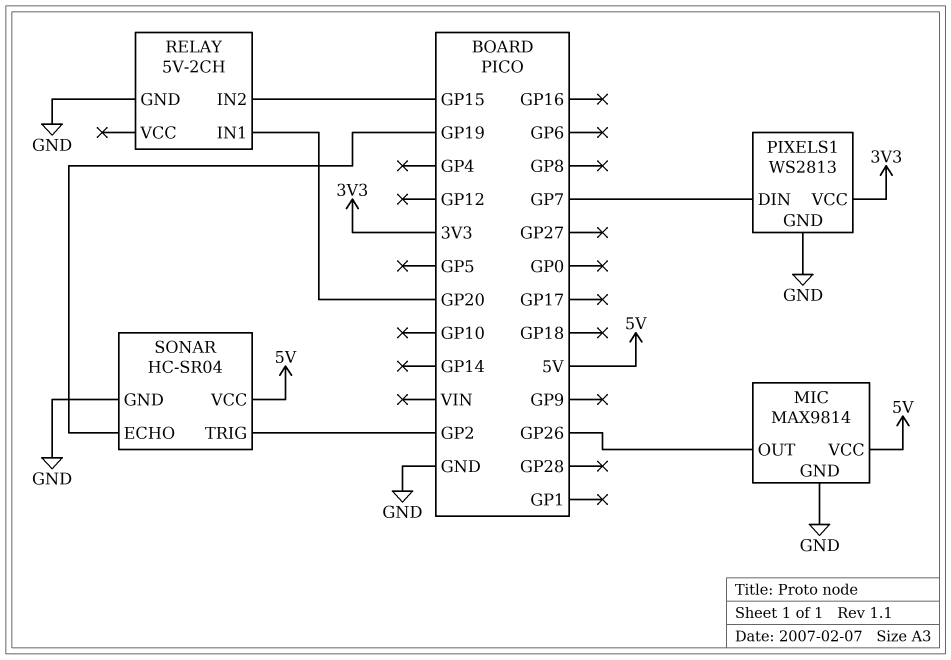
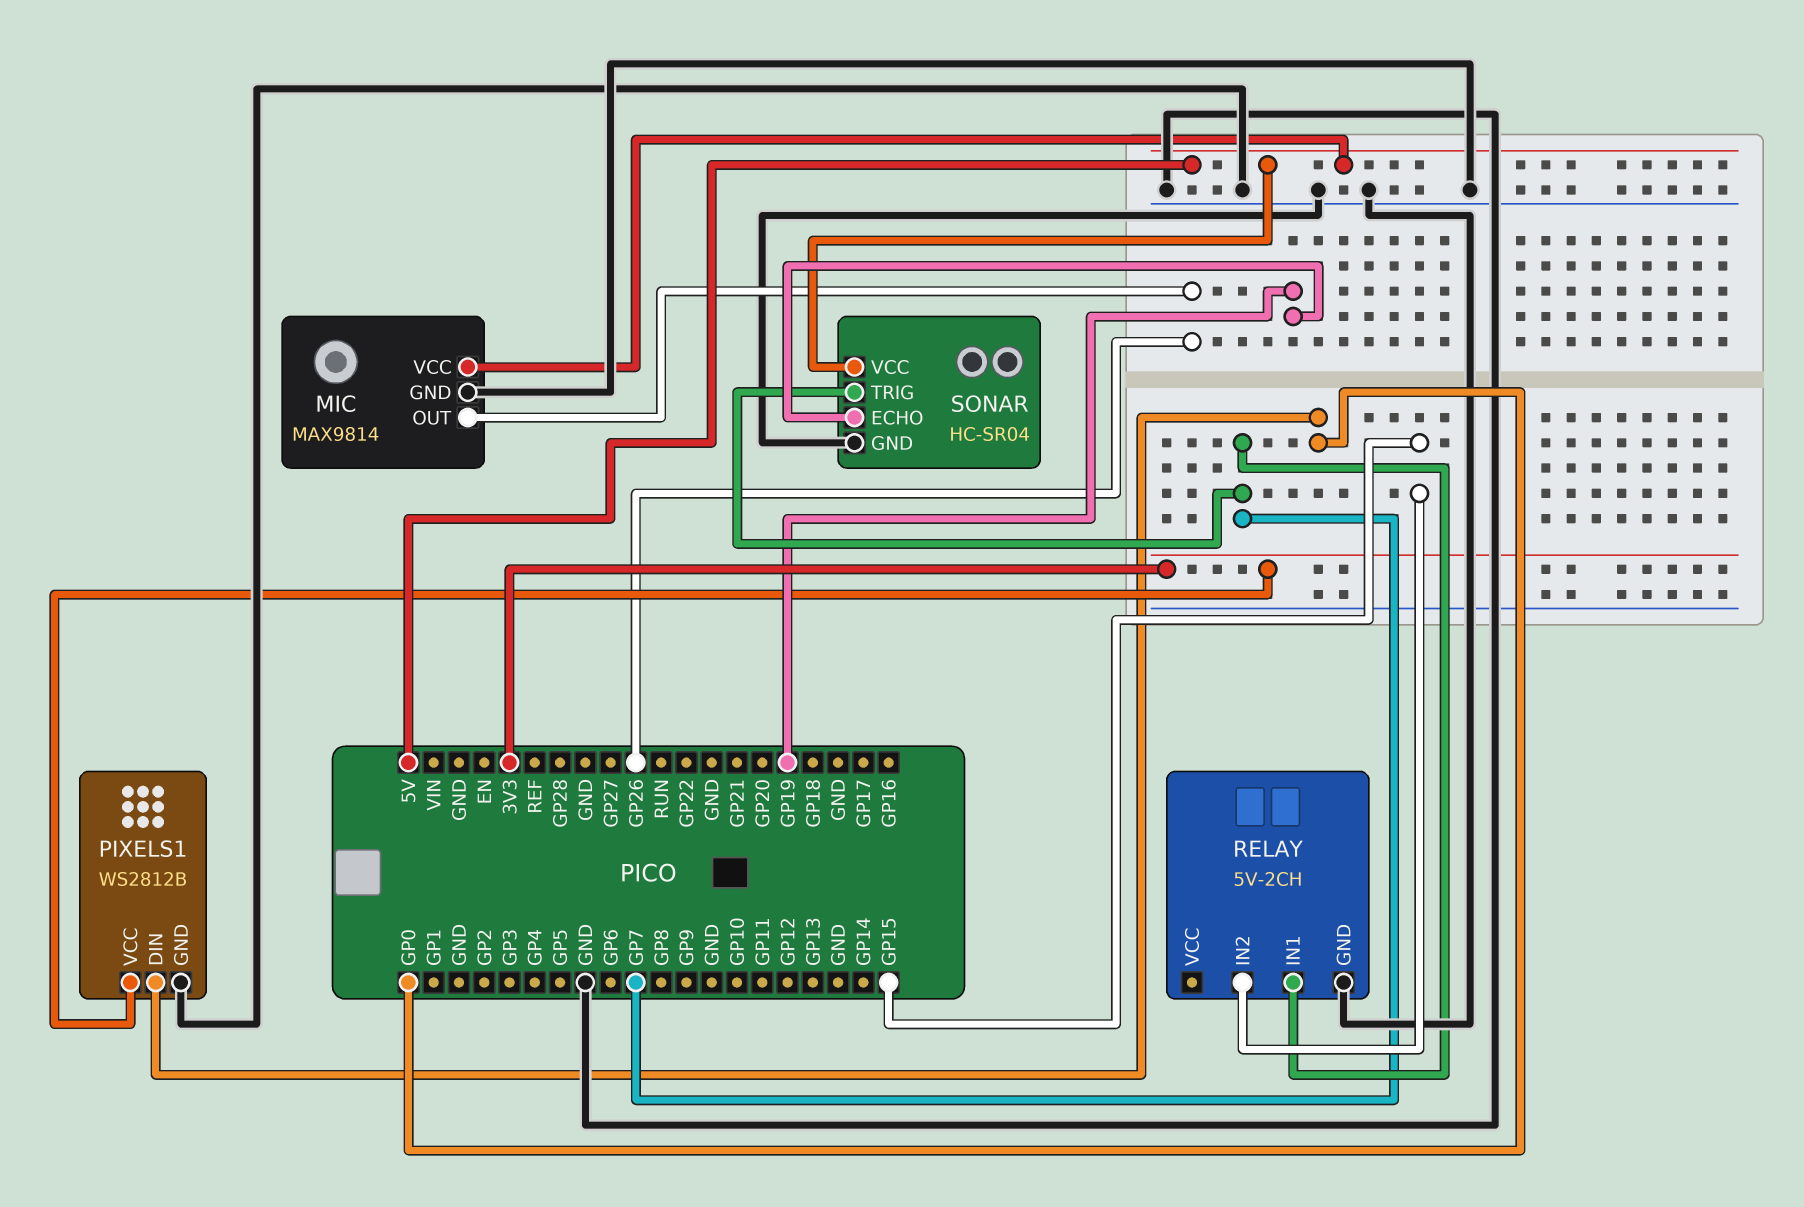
PIXELS1: WS2813 -> WS2812B
PIXELS1 pin DIN: GP7 -> GP0
RELAY pin IN1: GP20 -> GP7
SONAR pin TRIG: GP2 -> GP7

